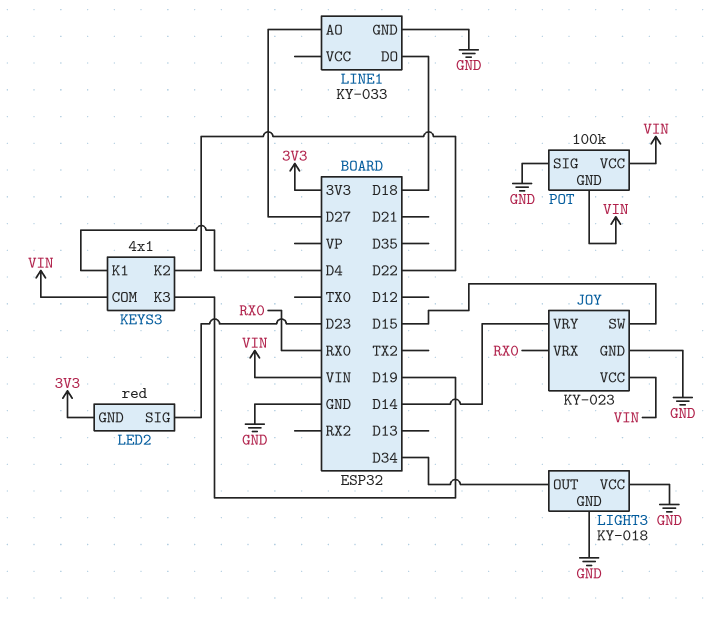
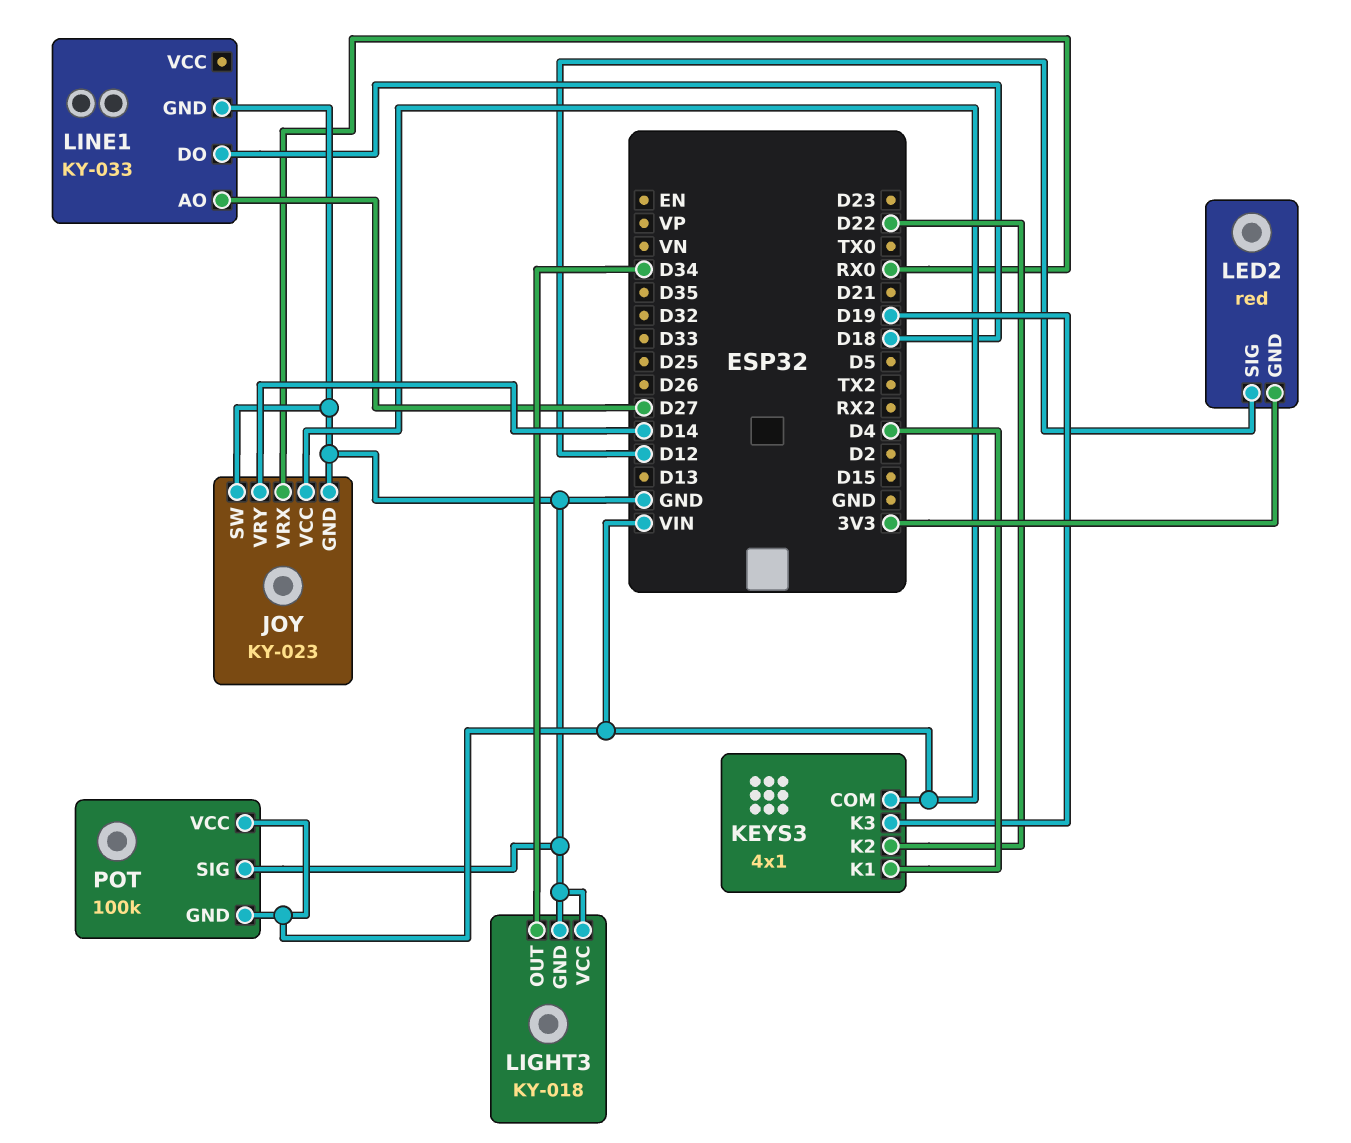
JOY pin SW: D15 -> GND
LED2 pin SIG: D23 -> D12

